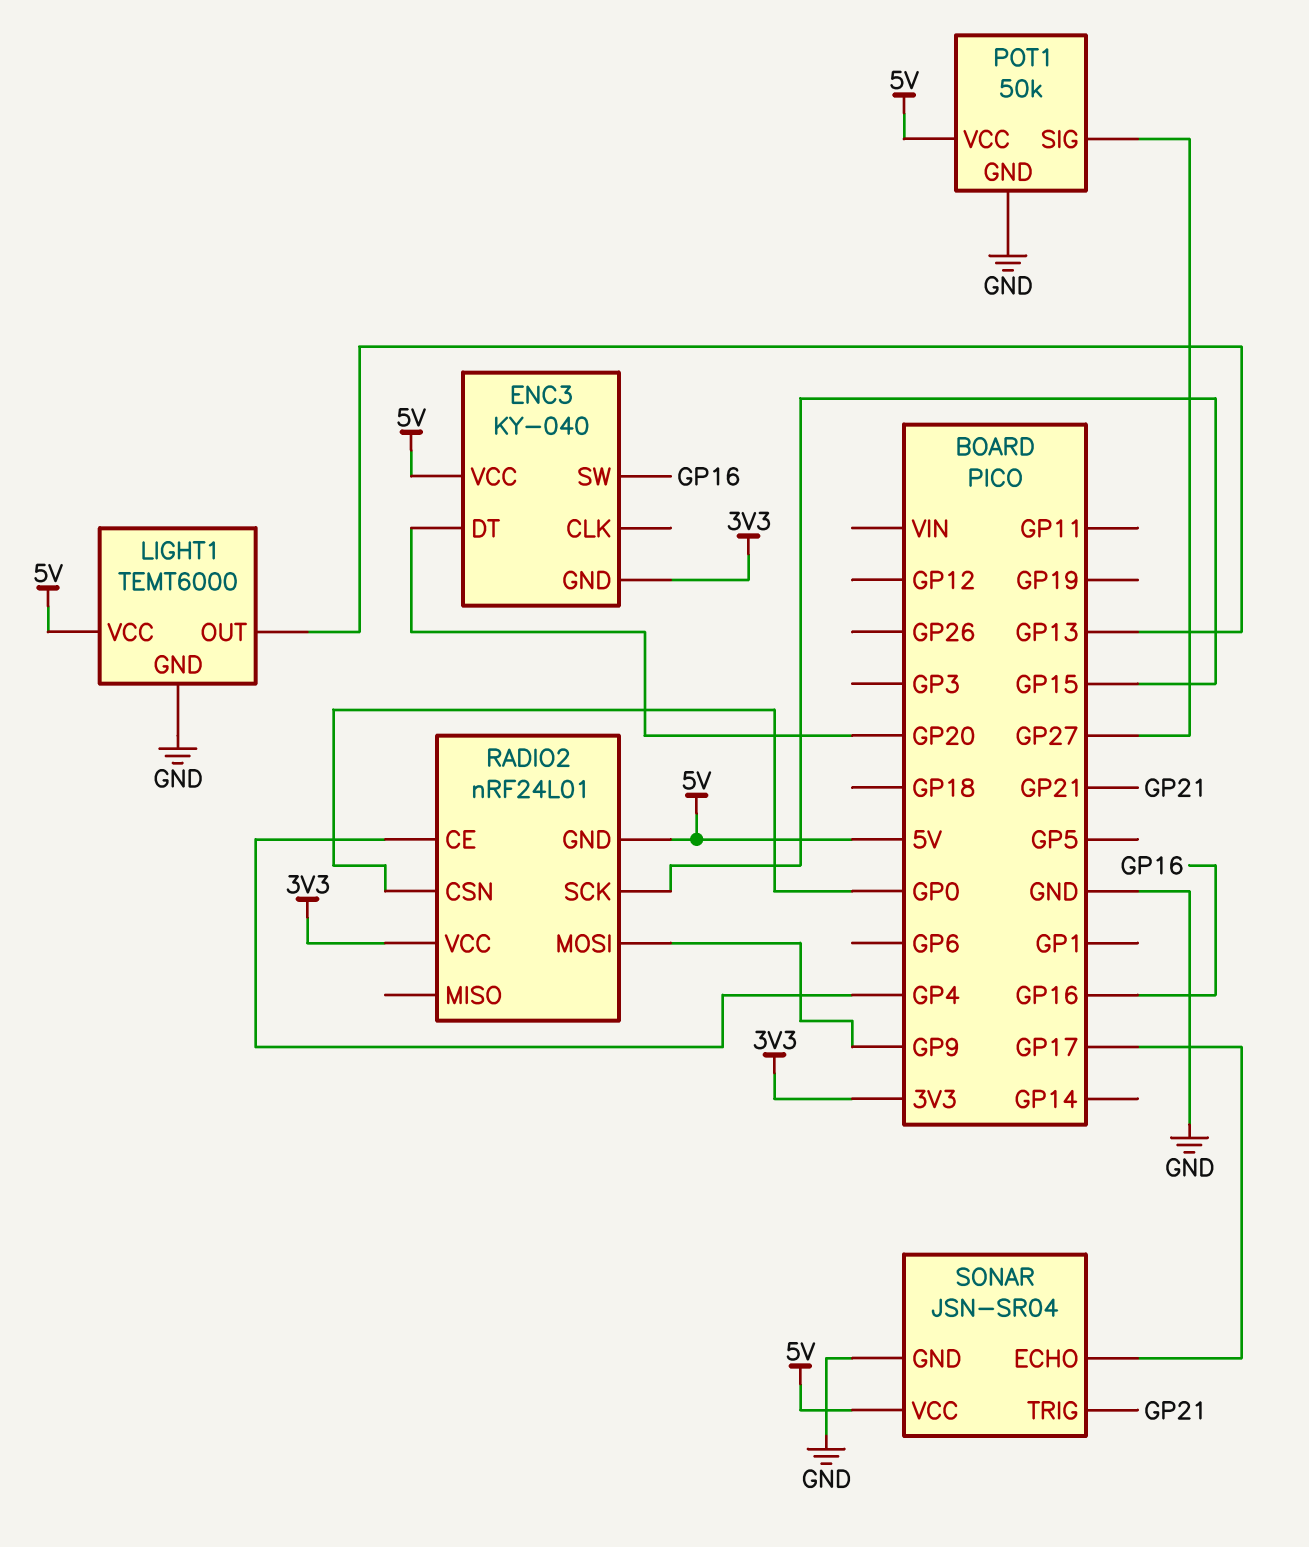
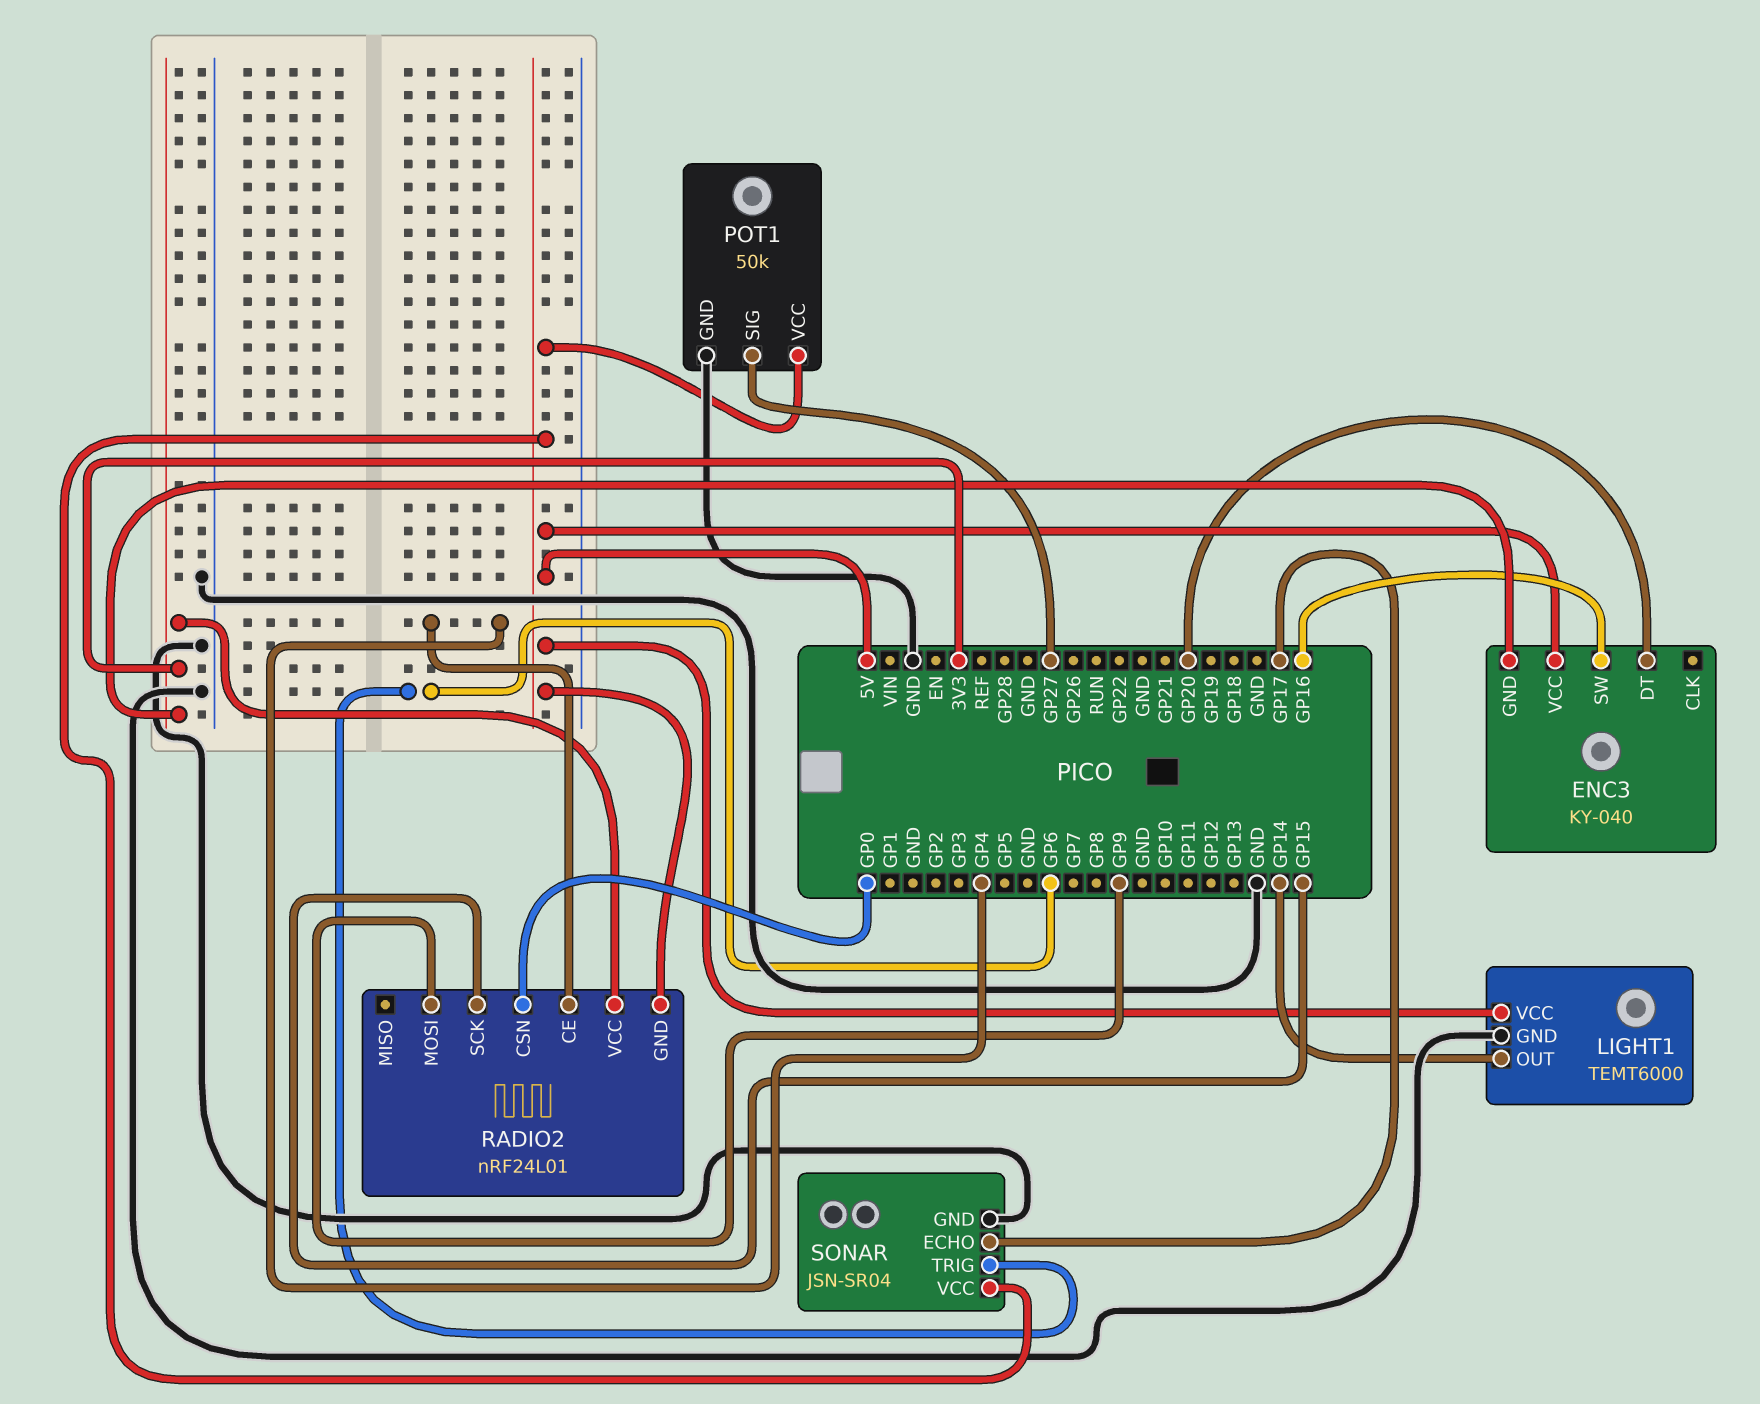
LIGHT1 pin OUT: GP13 -> GP14
SONAR pin TRIG: GP21 -> GP6

